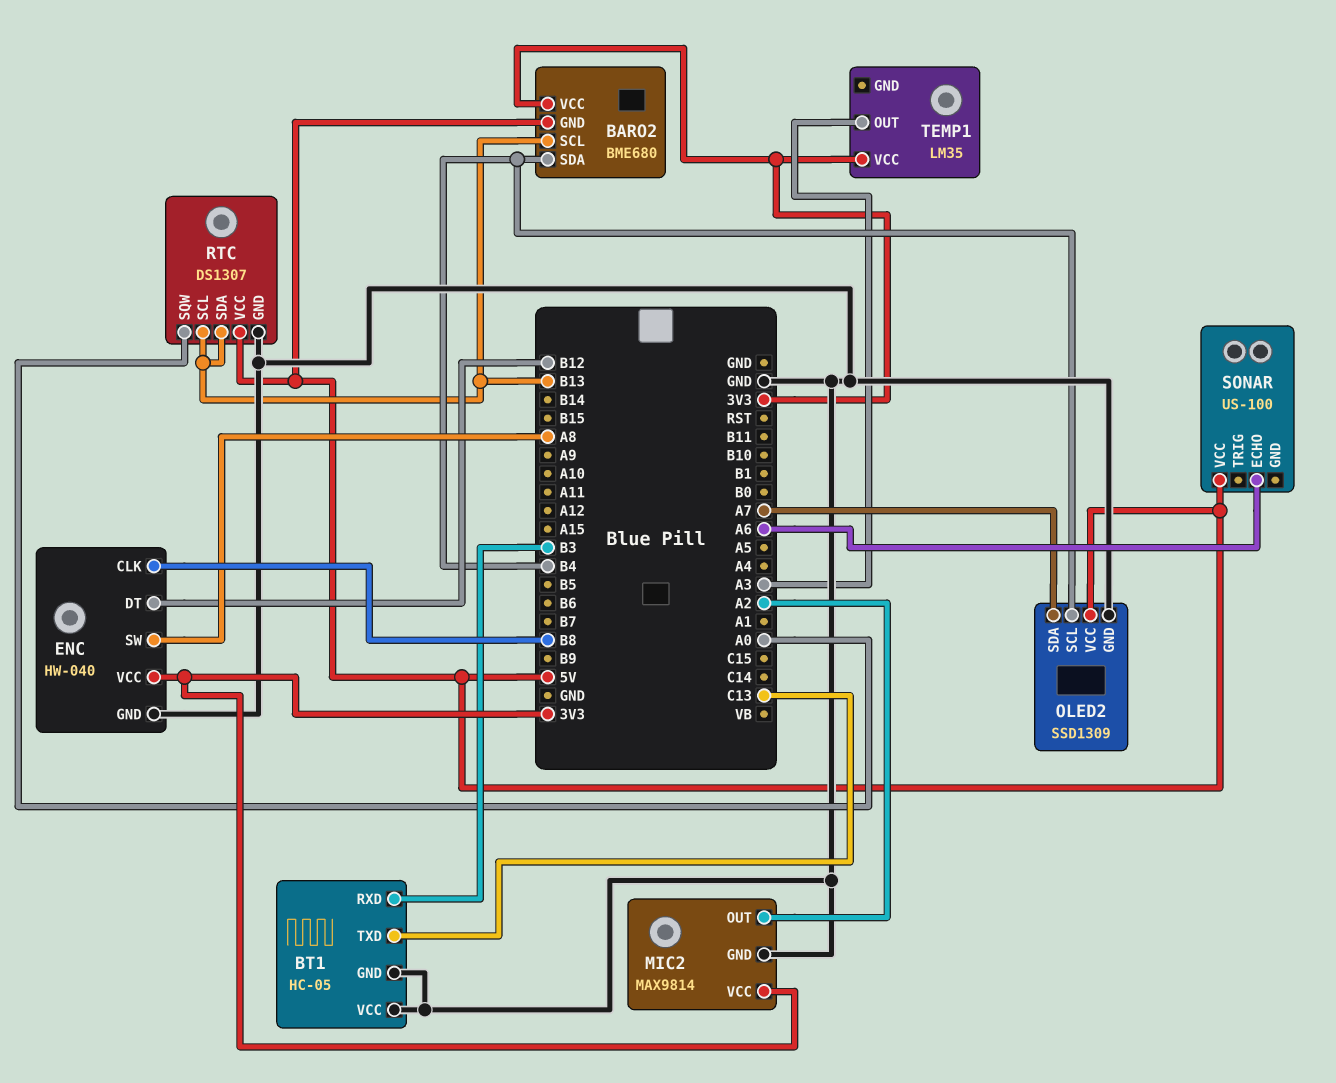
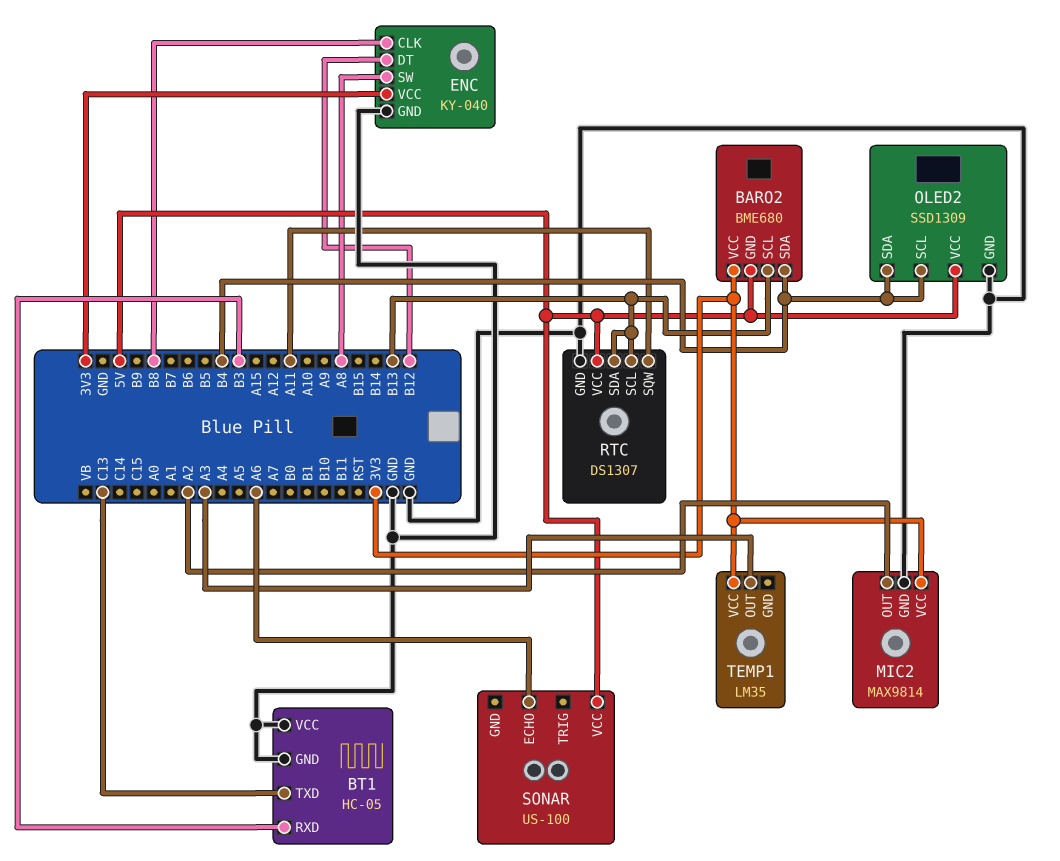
ENC: HW-040 -> KY-040
OLED2 pin SDA: A7 -> B4
RTC pin SQW: A0 -> A11

